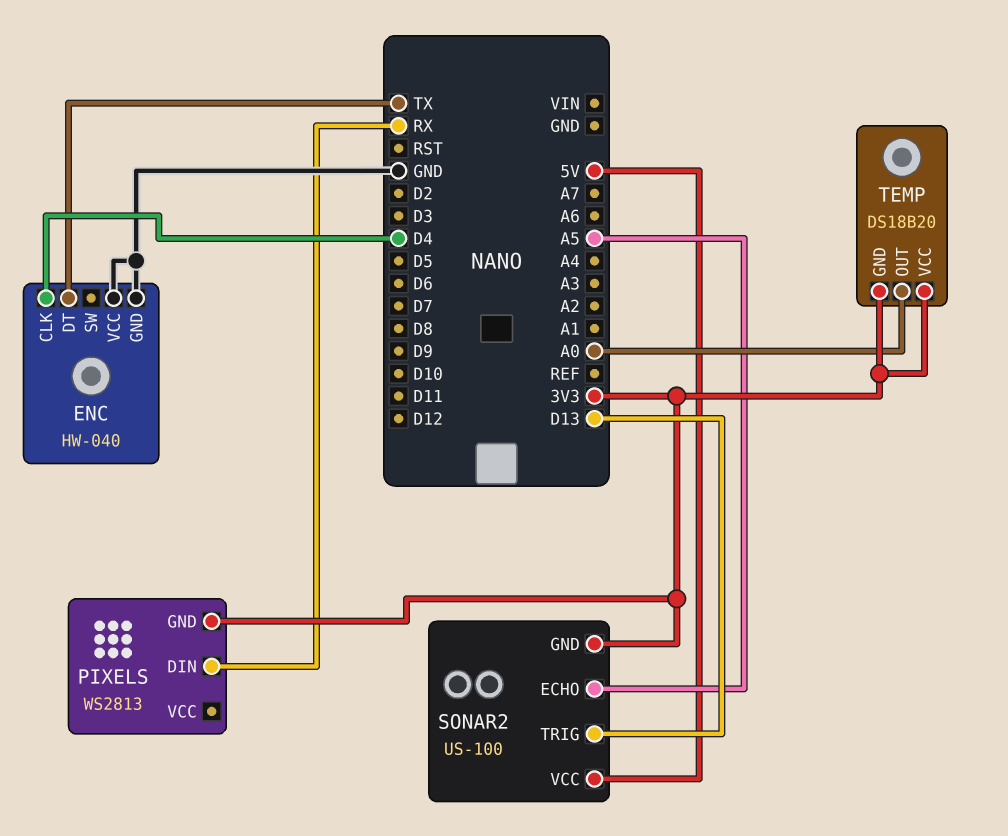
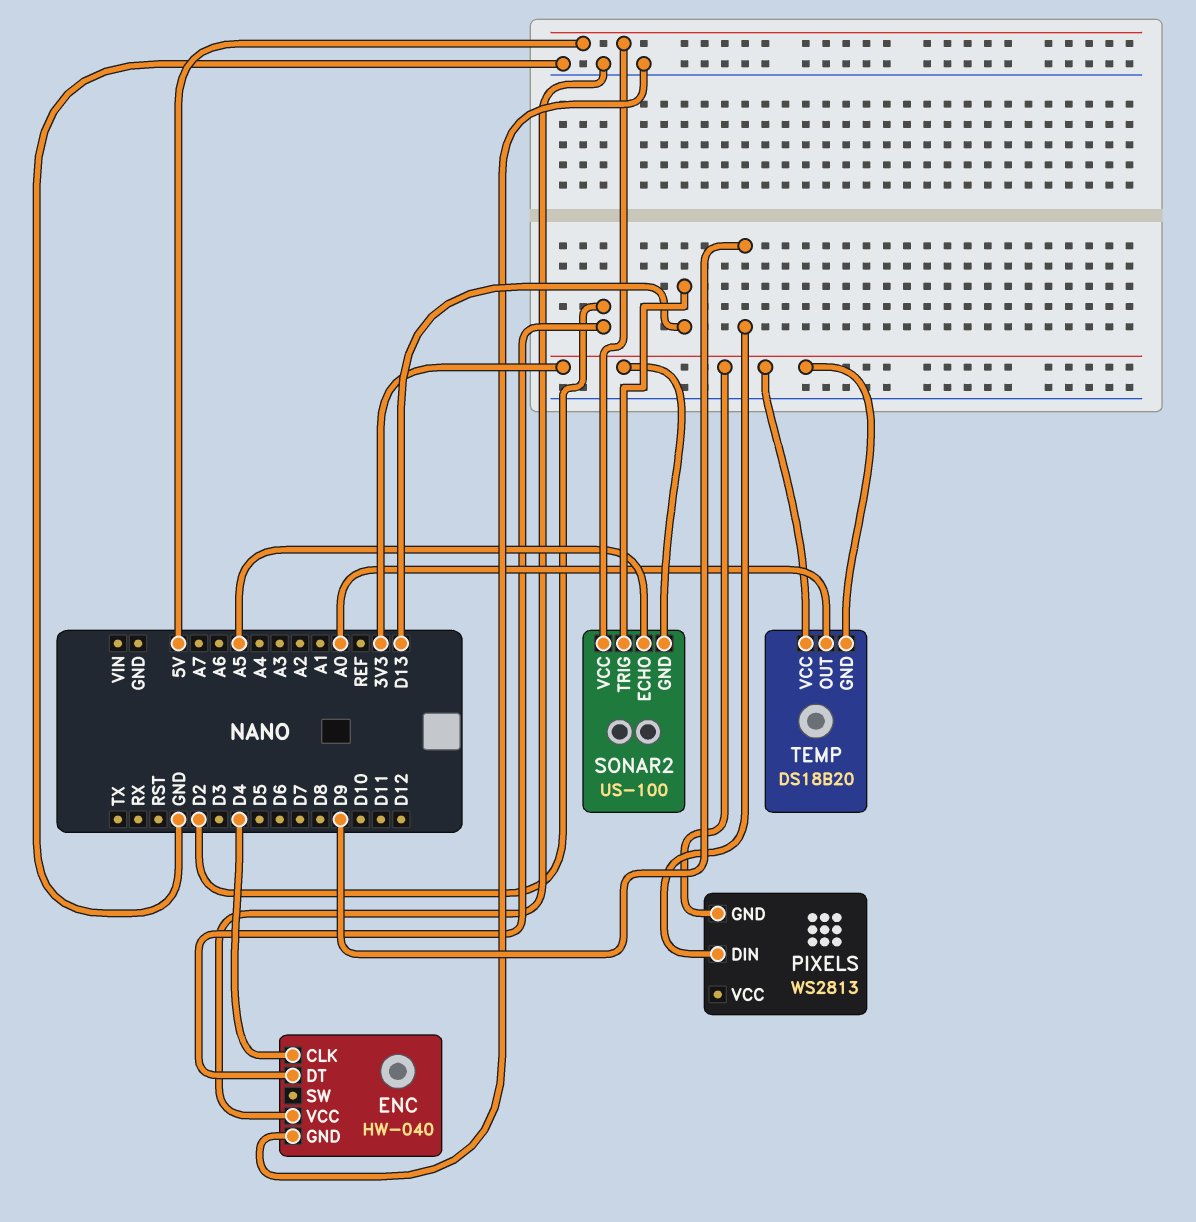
ENC pin DT: TX -> D2
PIXELS pin DIN: RX -> D9

